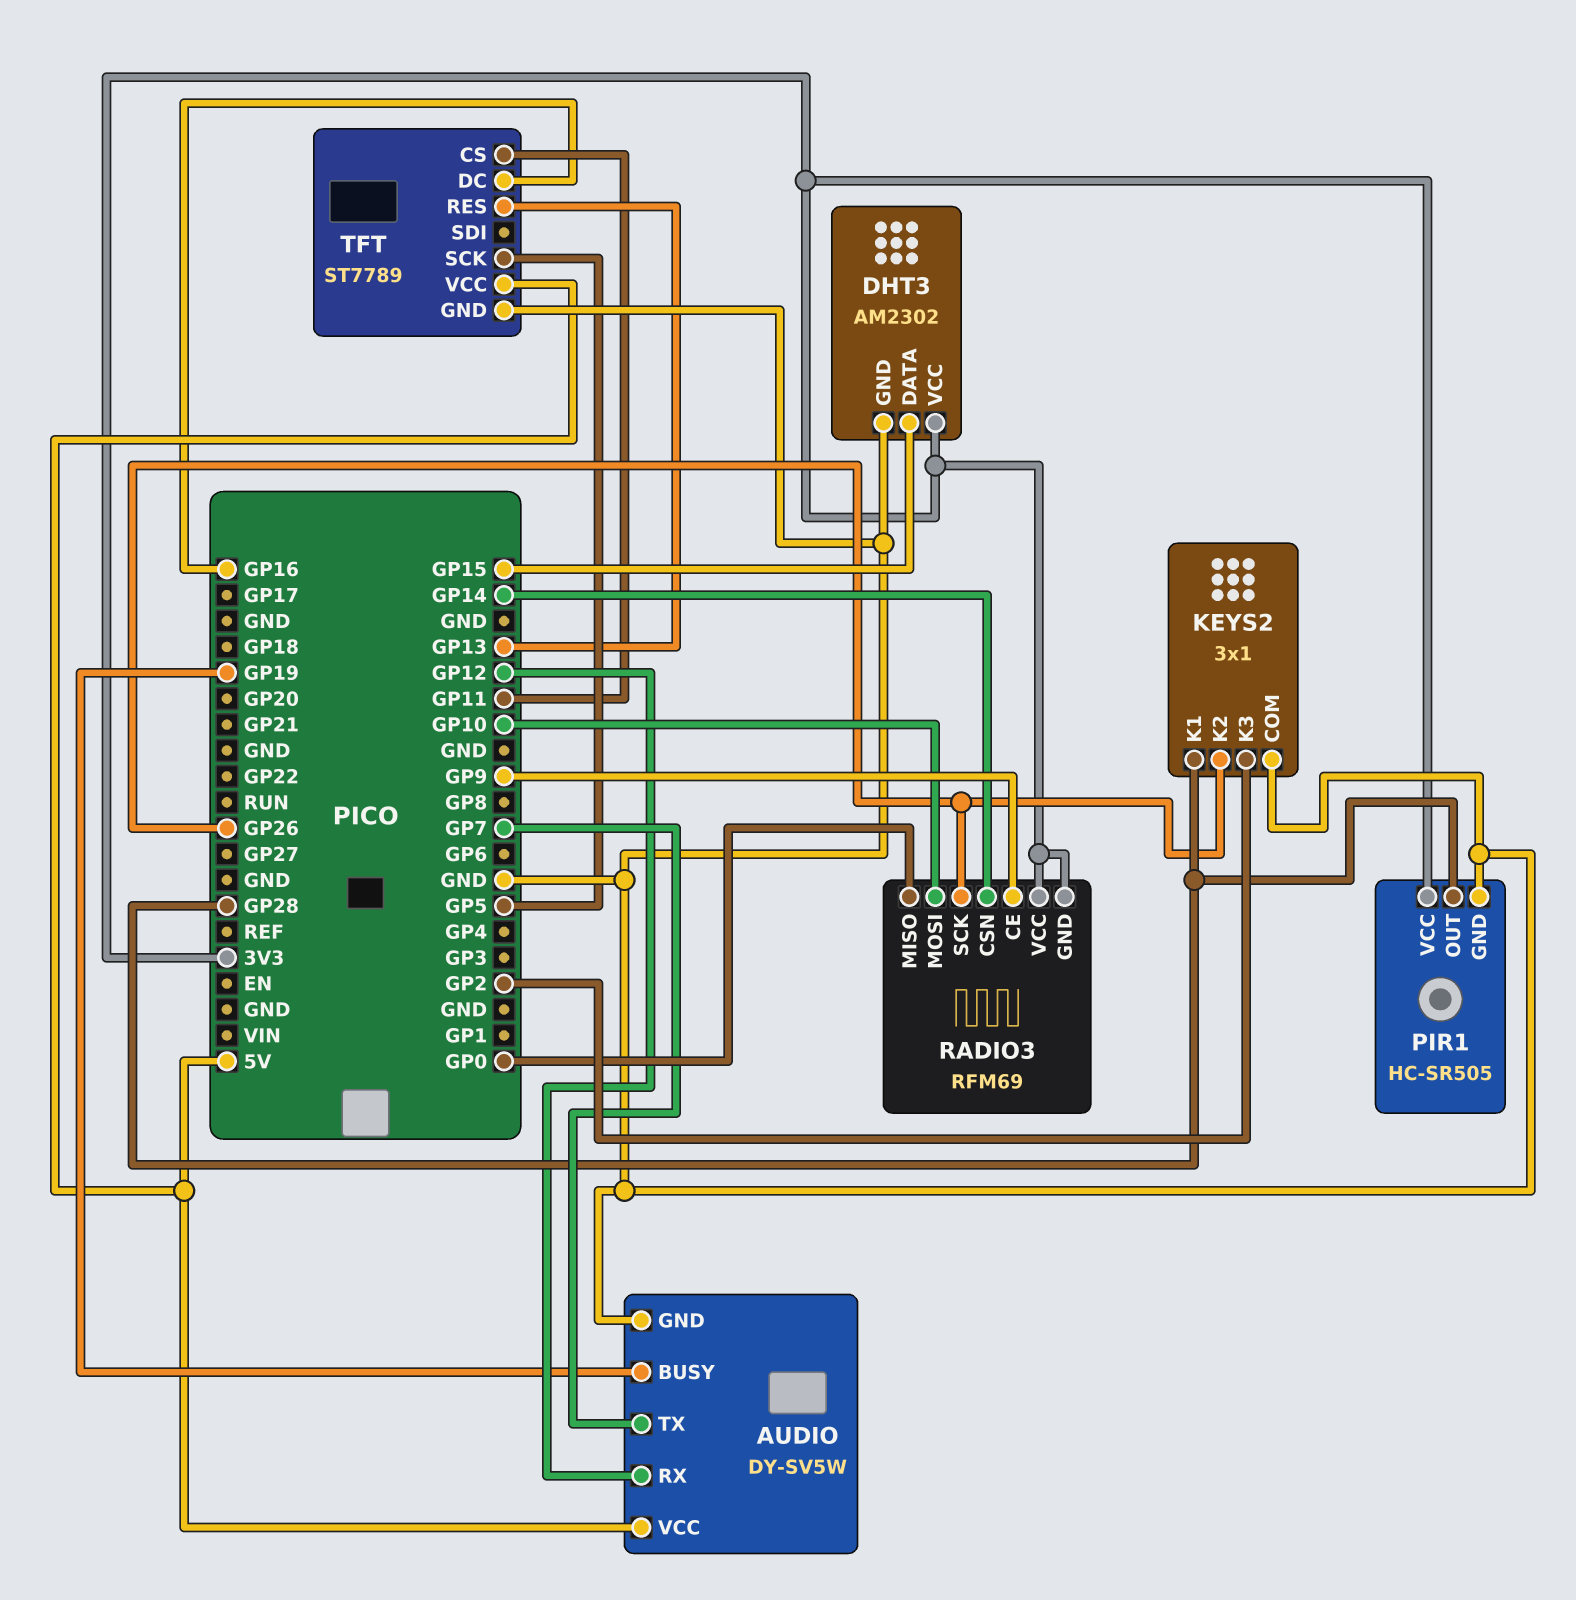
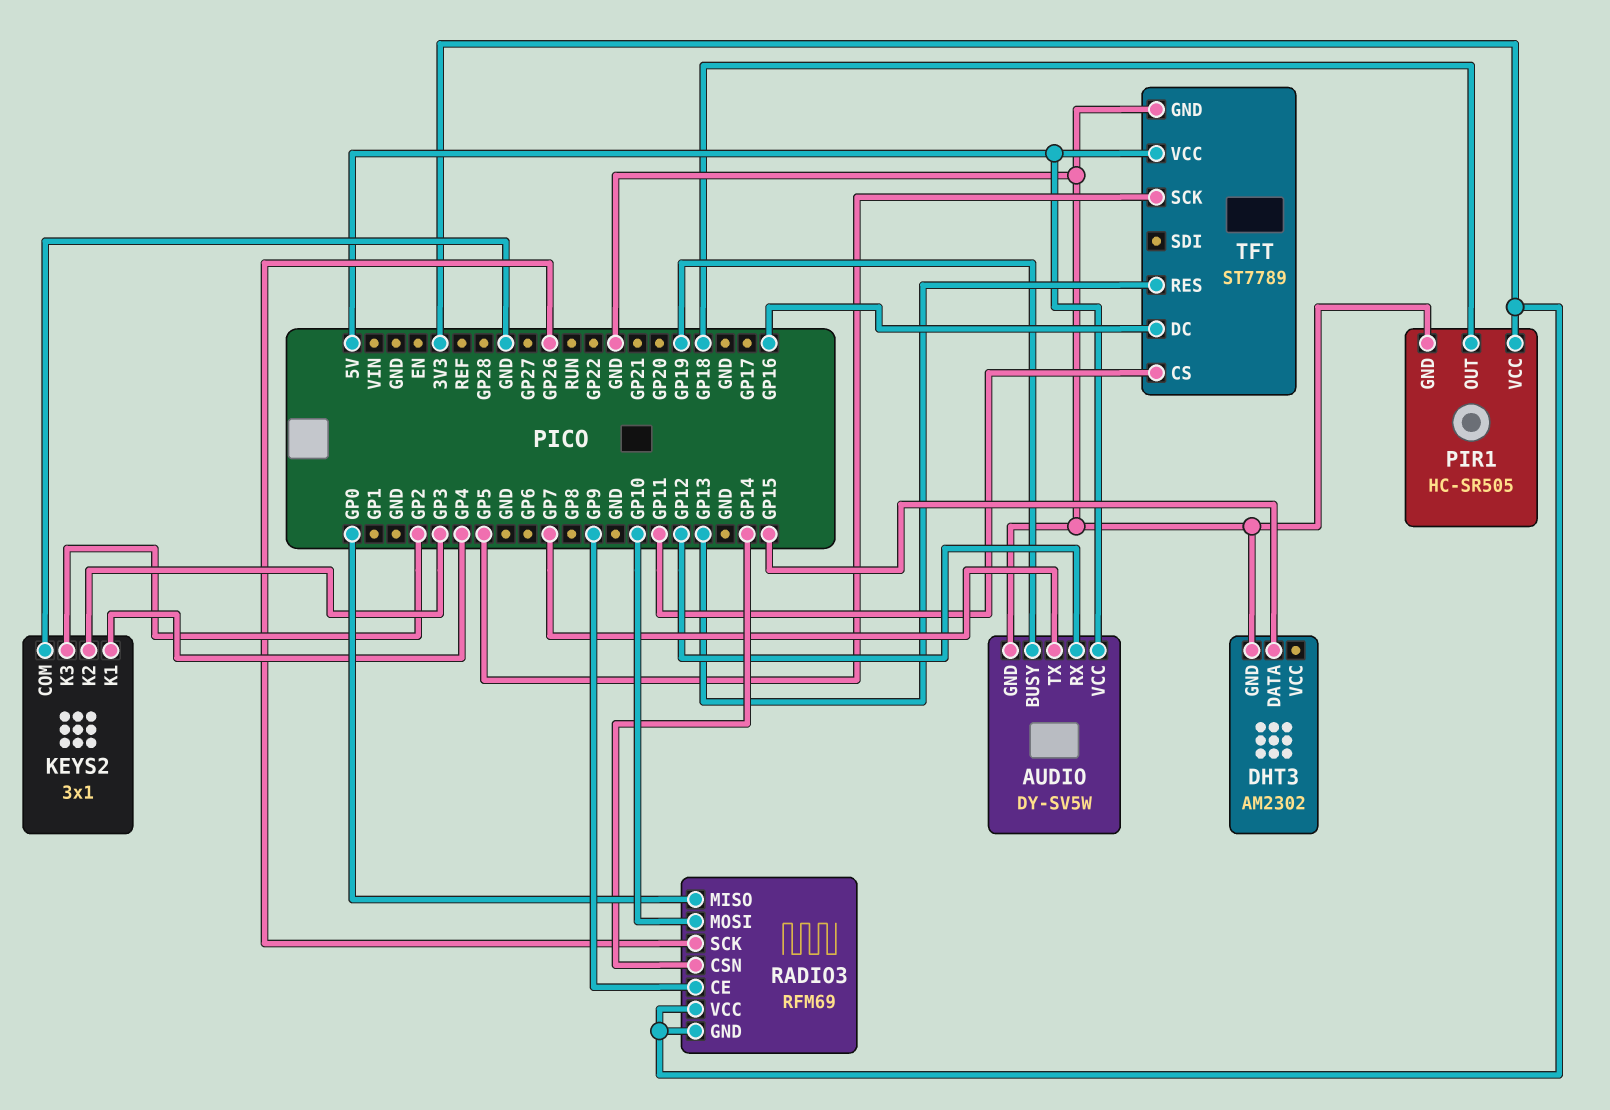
DHT3 pin VCC: 3V3 -> none
KEYS2 pin K1: GP28 -> GP4
KEYS2 pin K2: GP26 -> GP3
PIR1 pin OUT: GP28 -> GP18

